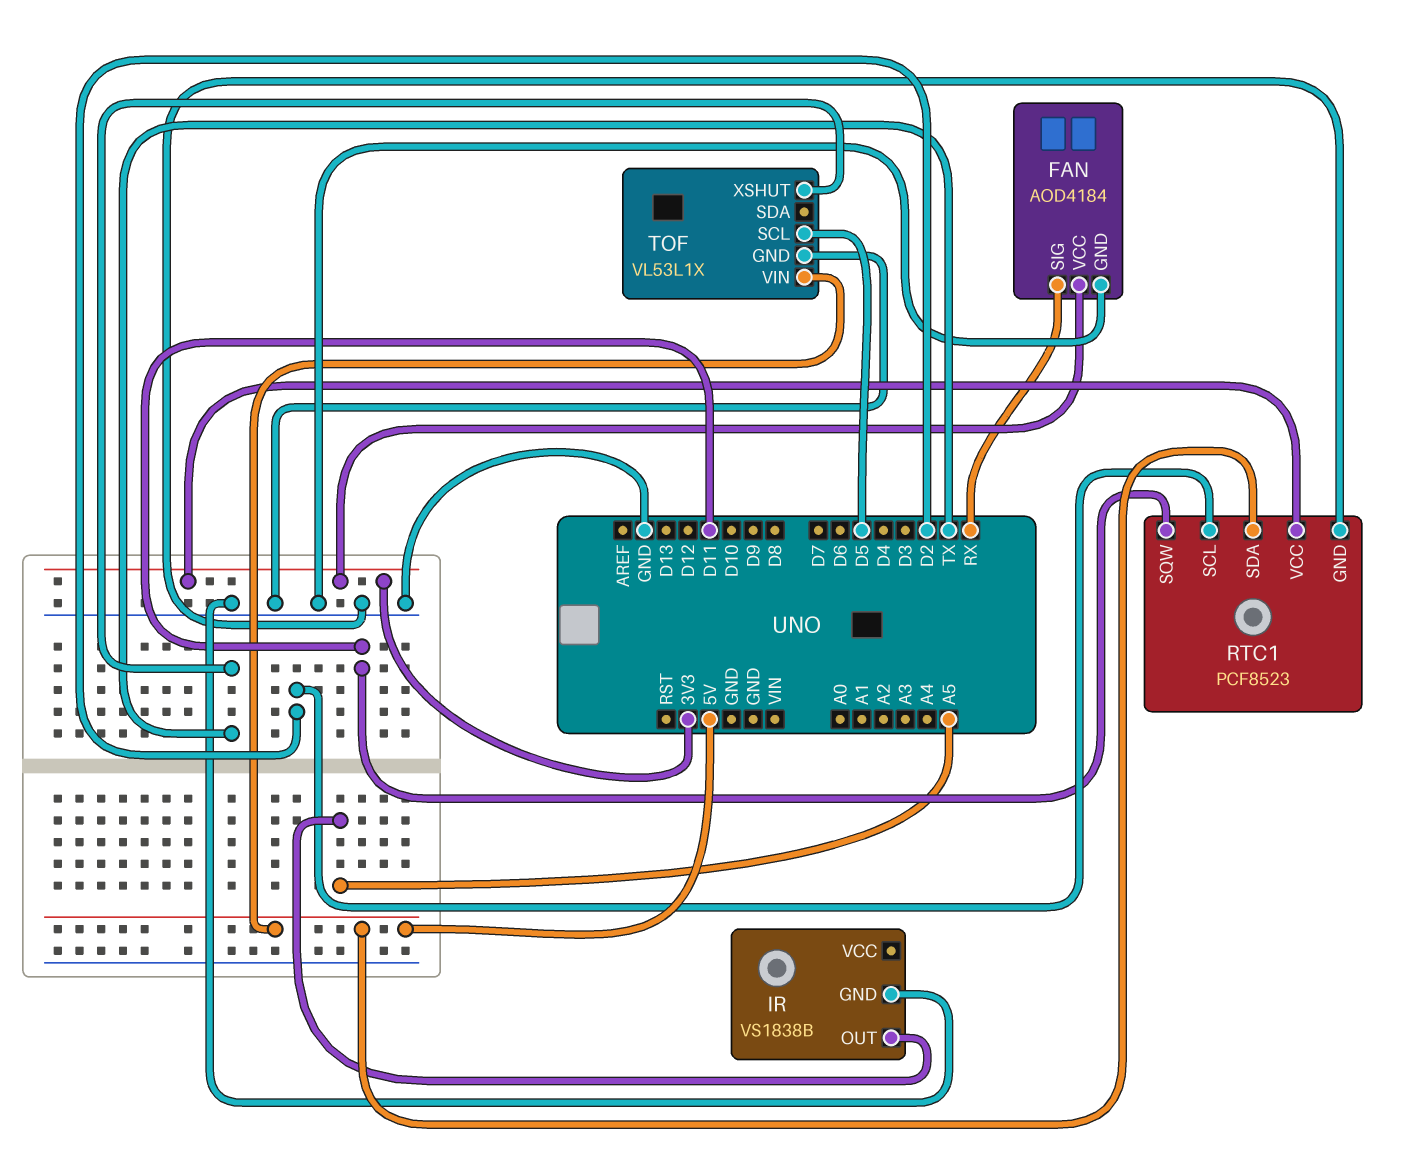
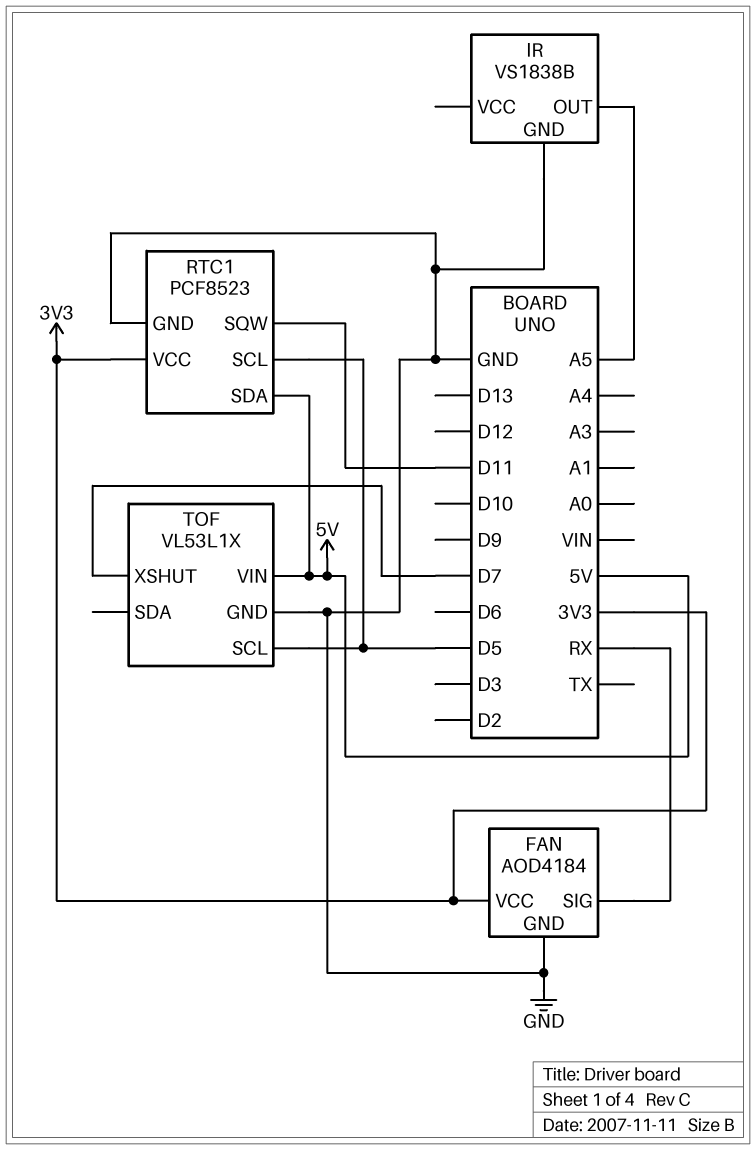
RTC1 pin SCL: D2 -> D5
TOF pin XSHUT: TX -> D7

